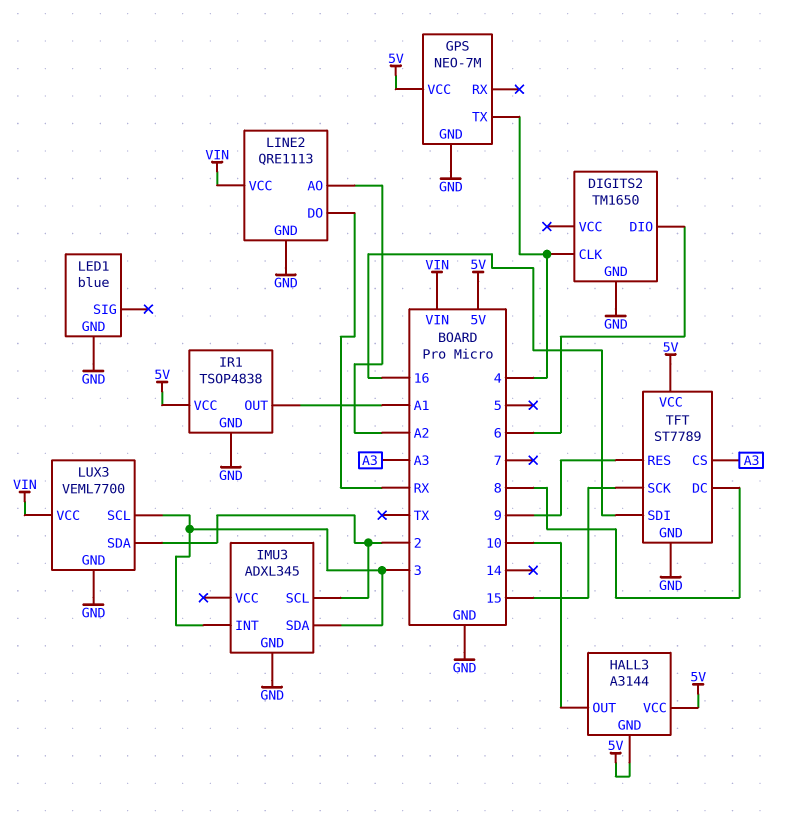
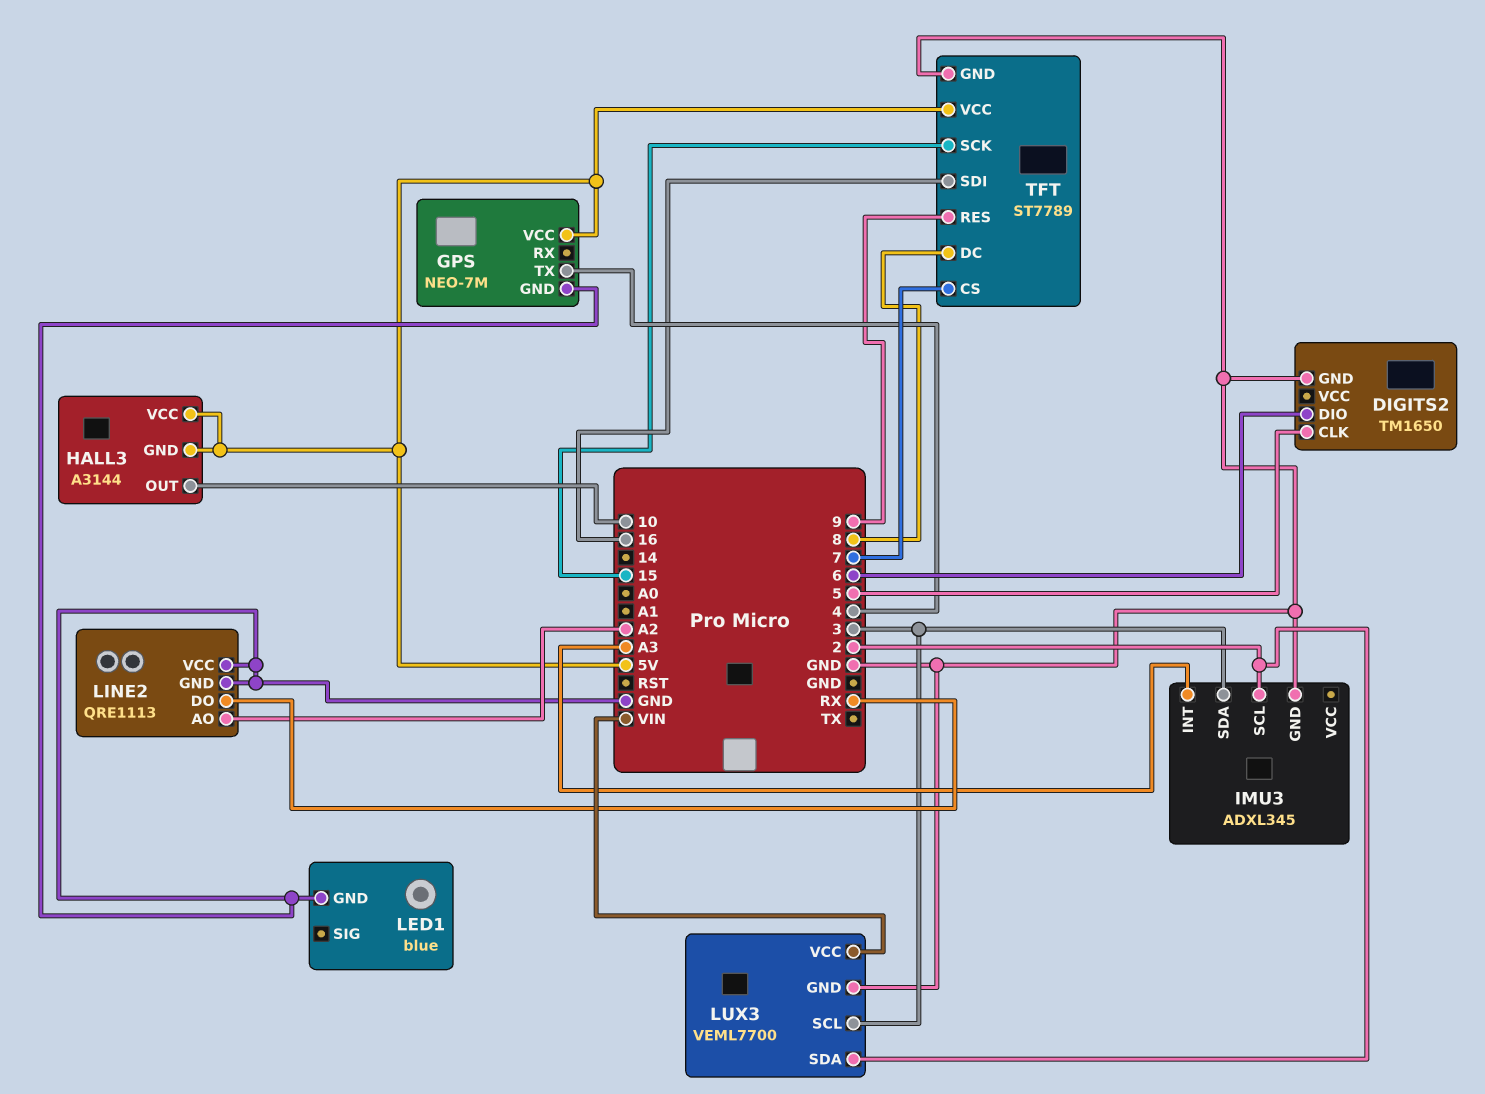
DIGITS2 pin CLK: 4 -> 5
IMU3 pin INT: 3 -> A3
IR1: TSOP4838 -> none
IR1 pin GND: GND -> none
IR1 pin OUT: A1 -> none
IR1 pin VCC: 5V -> none
LINE2 pin VCC: VIN -> GND
TFT pin CS: A3 -> 7

